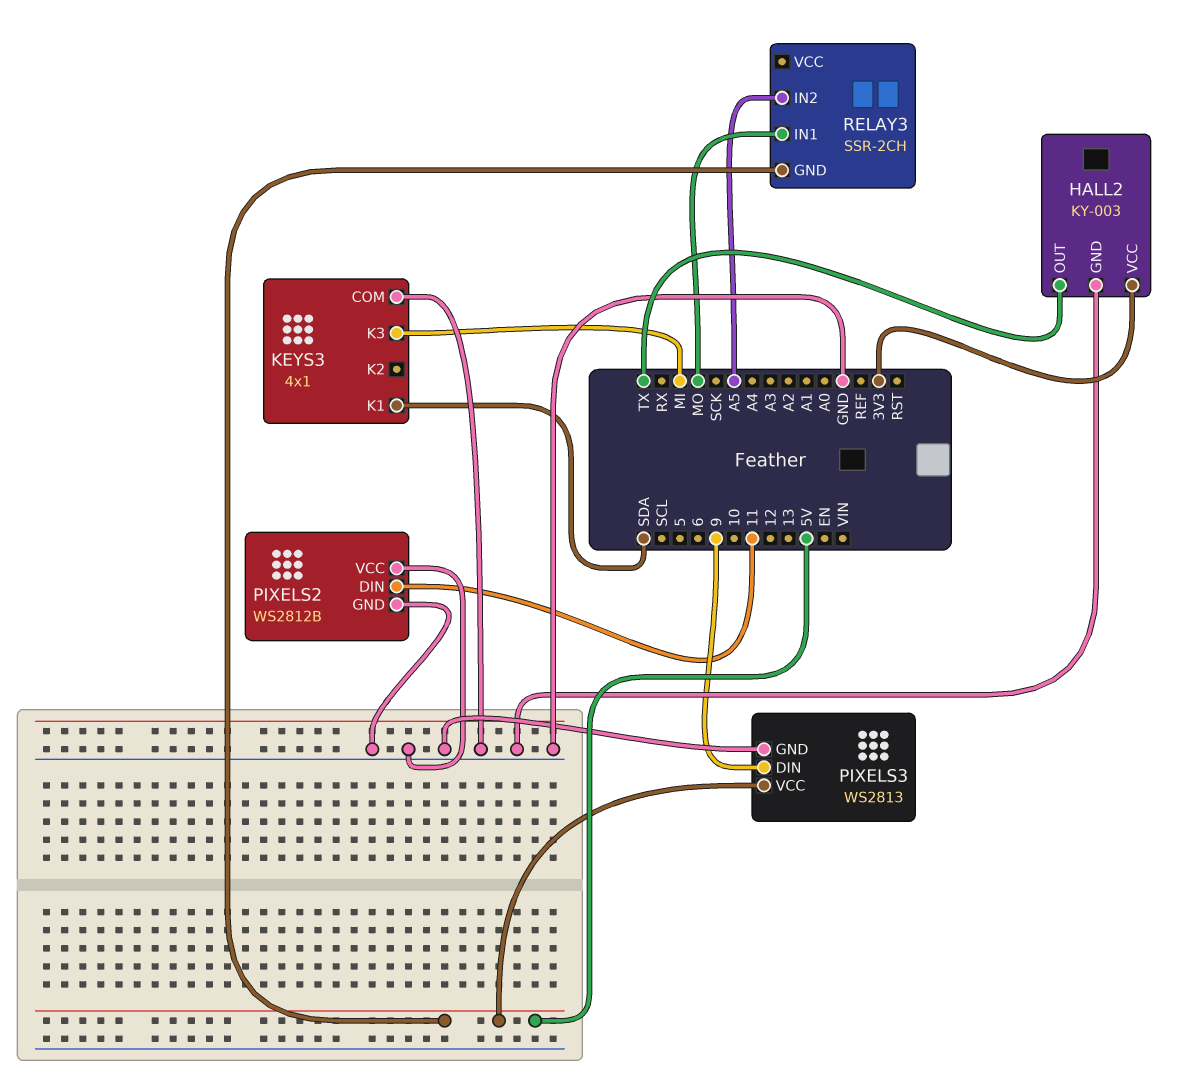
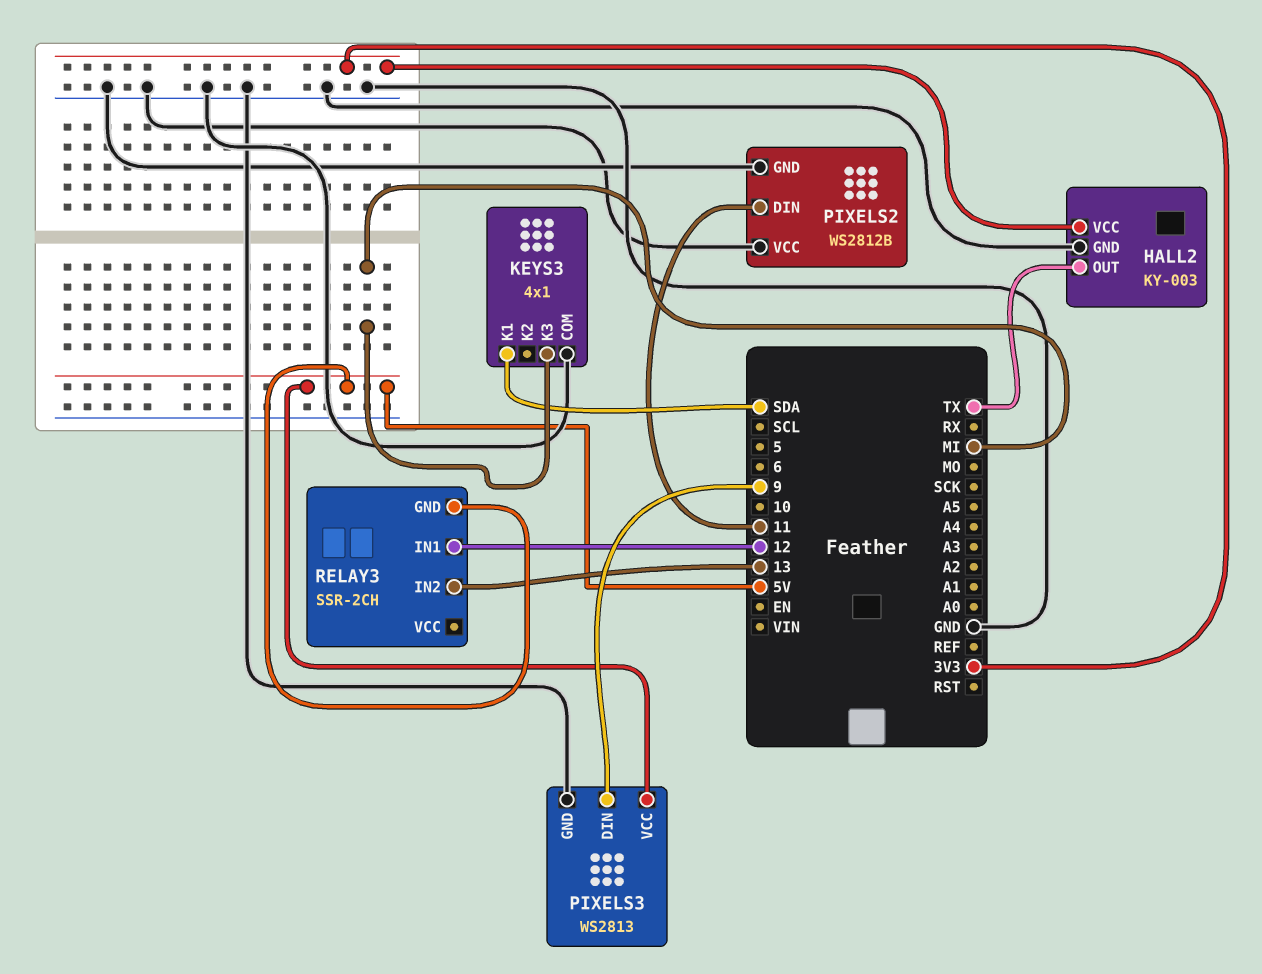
RELAY3 pin IN1: MO -> 12
RELAY3 pin IN2: A5 -> 13

